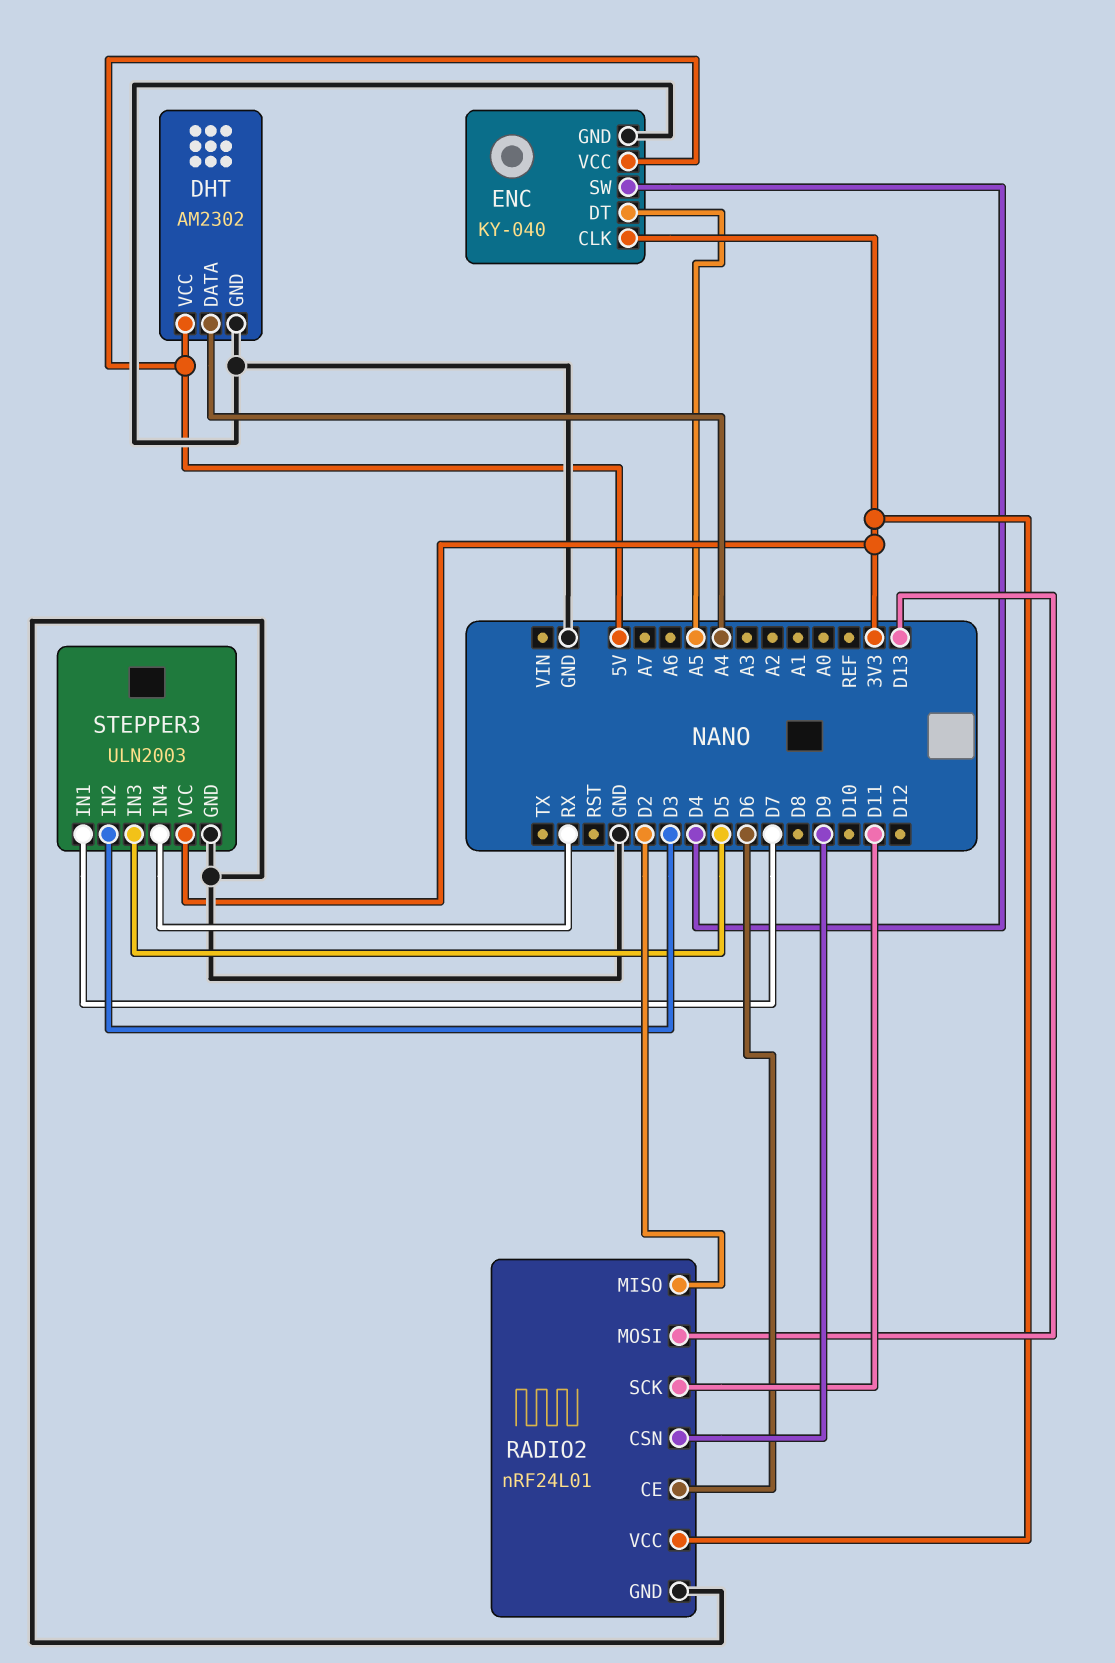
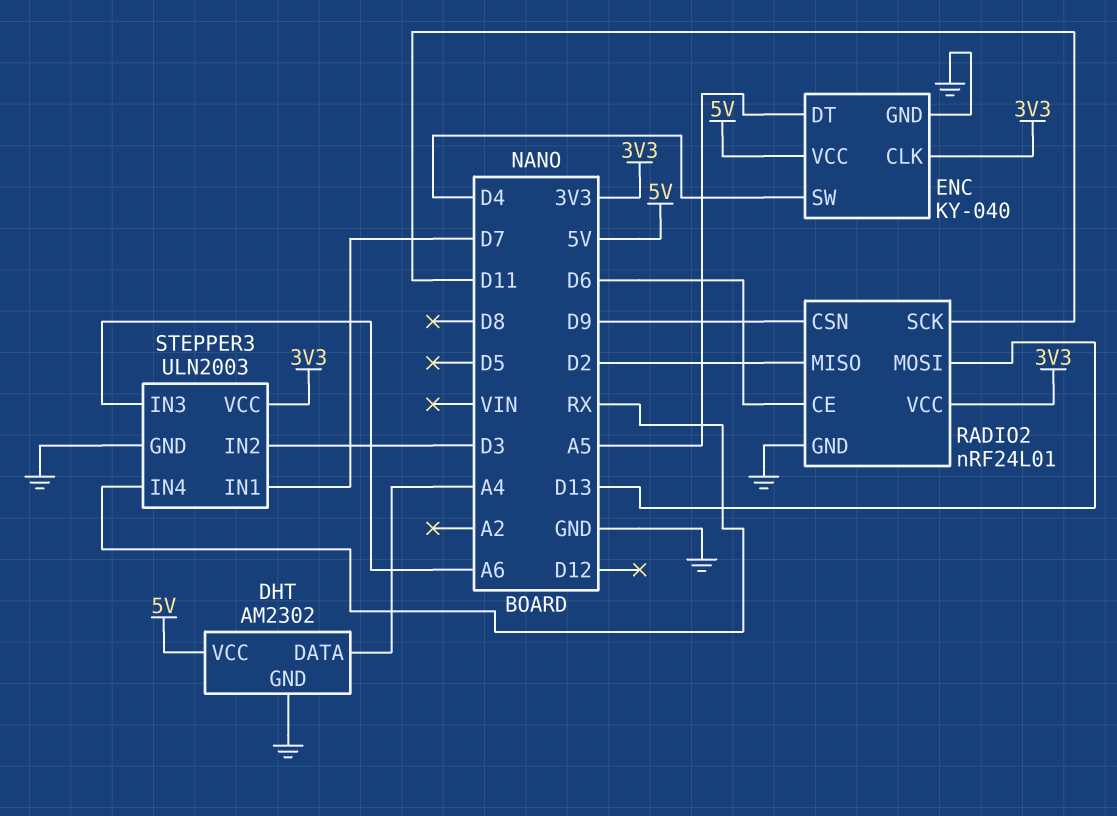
STEPPER3 pin IN3: D5 -> A6

